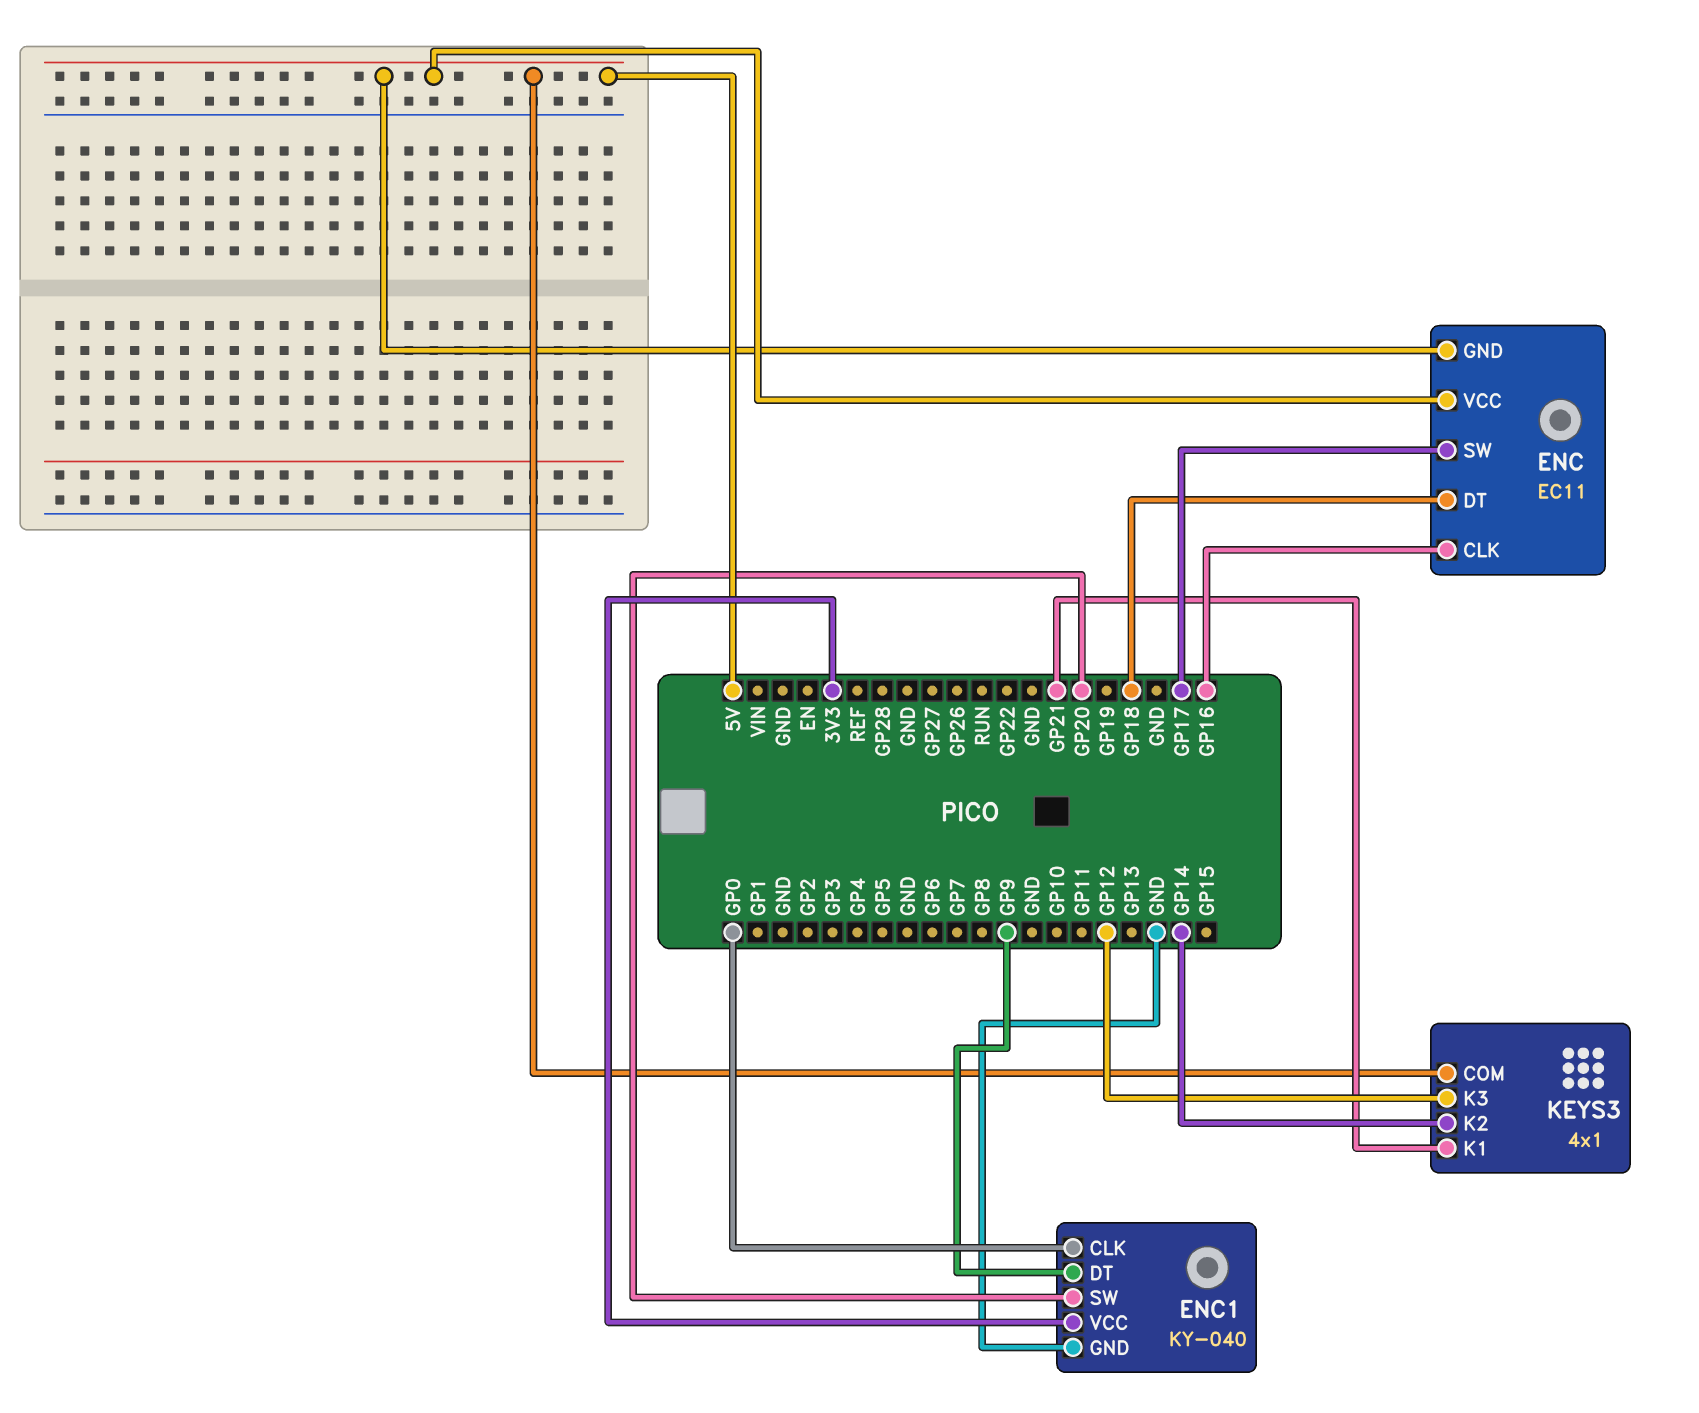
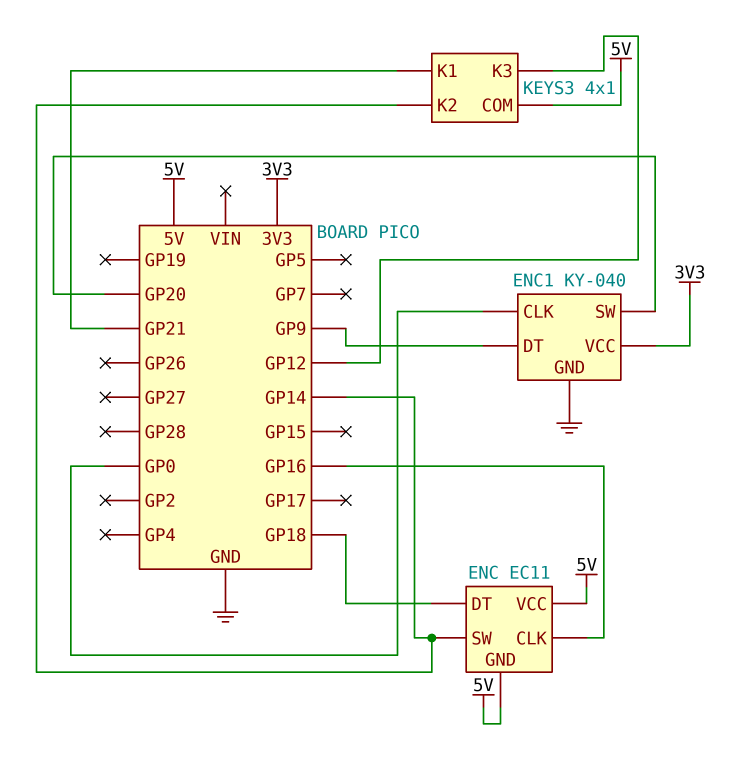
ENC pin SW: GP17 -> GP14

